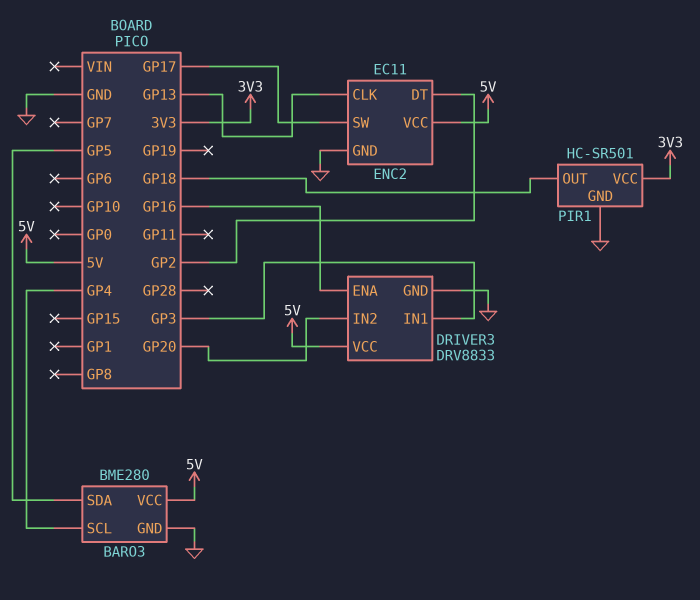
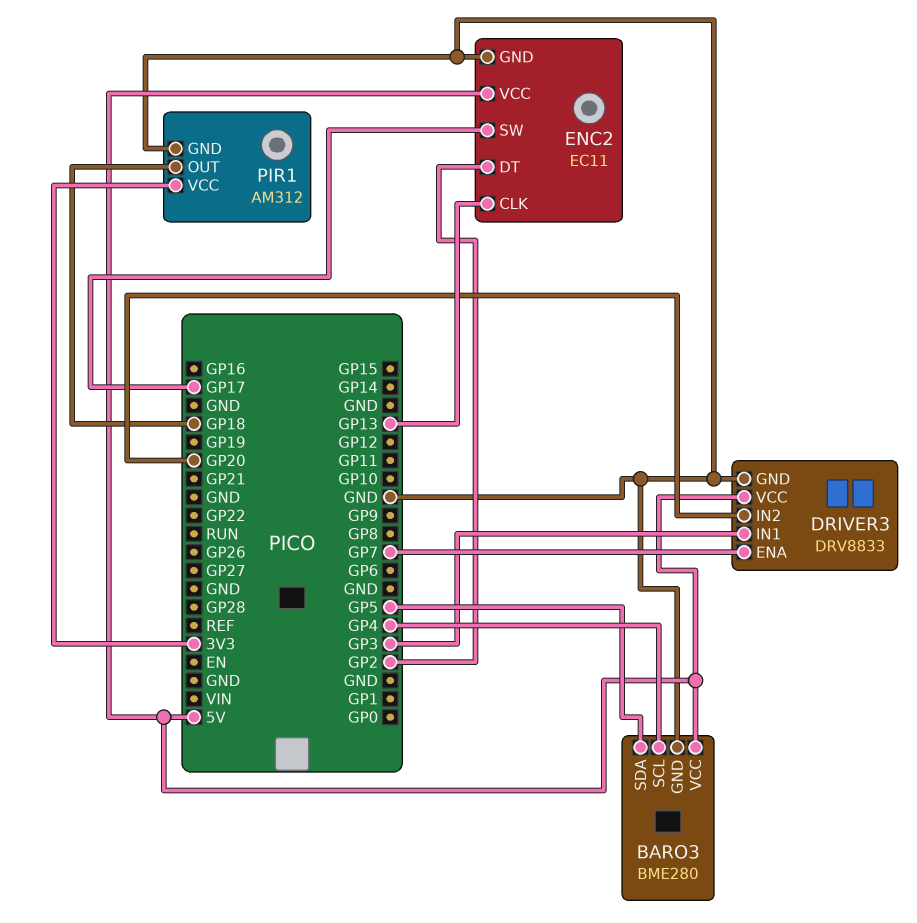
DRIVER3 pin ENA: GP16 -> GP7
PIR1: HC-SR501 -> AM312

